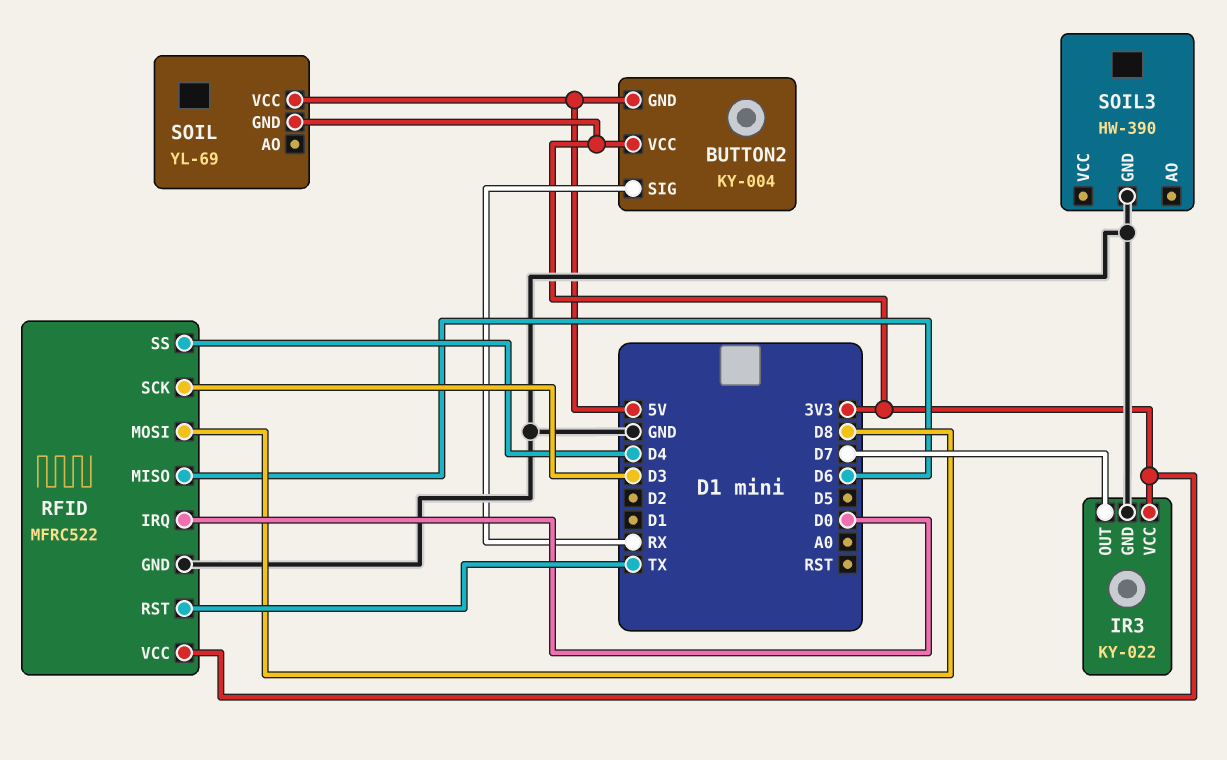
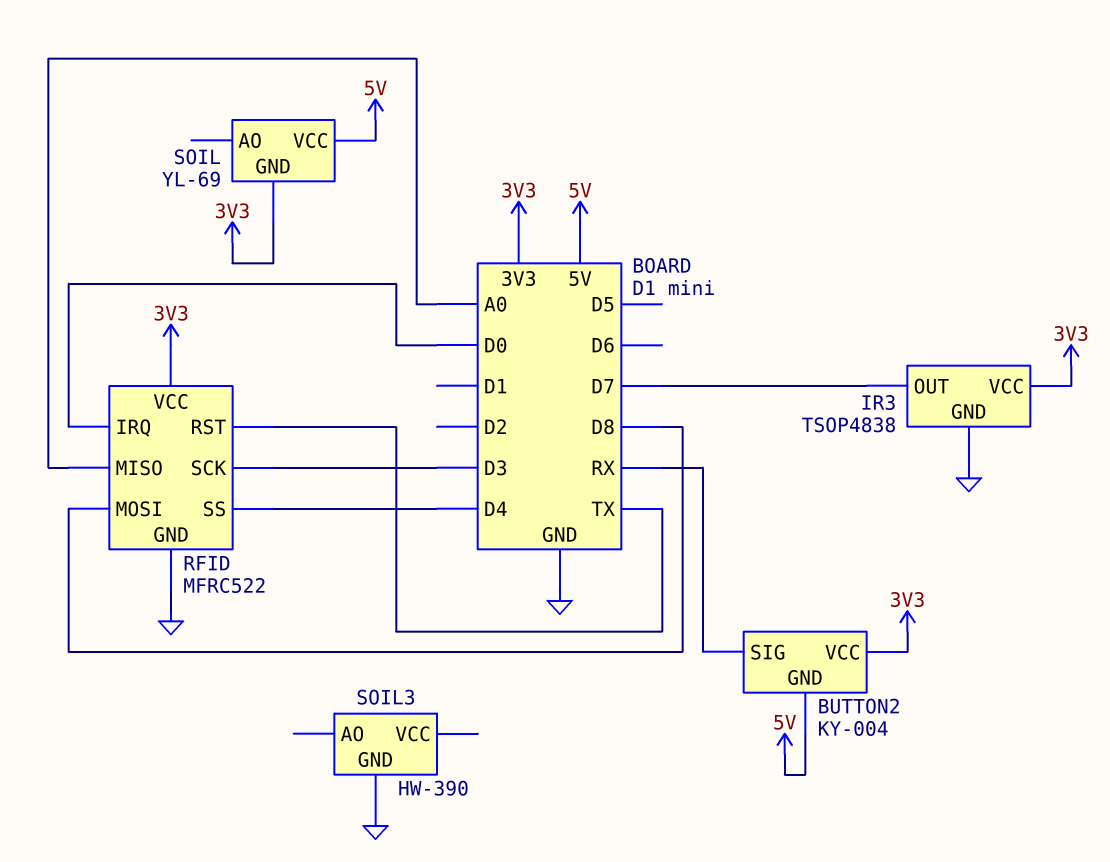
IR3: KY-022 -> TSOP4838
RFID pin MISO: D6 -> A0

